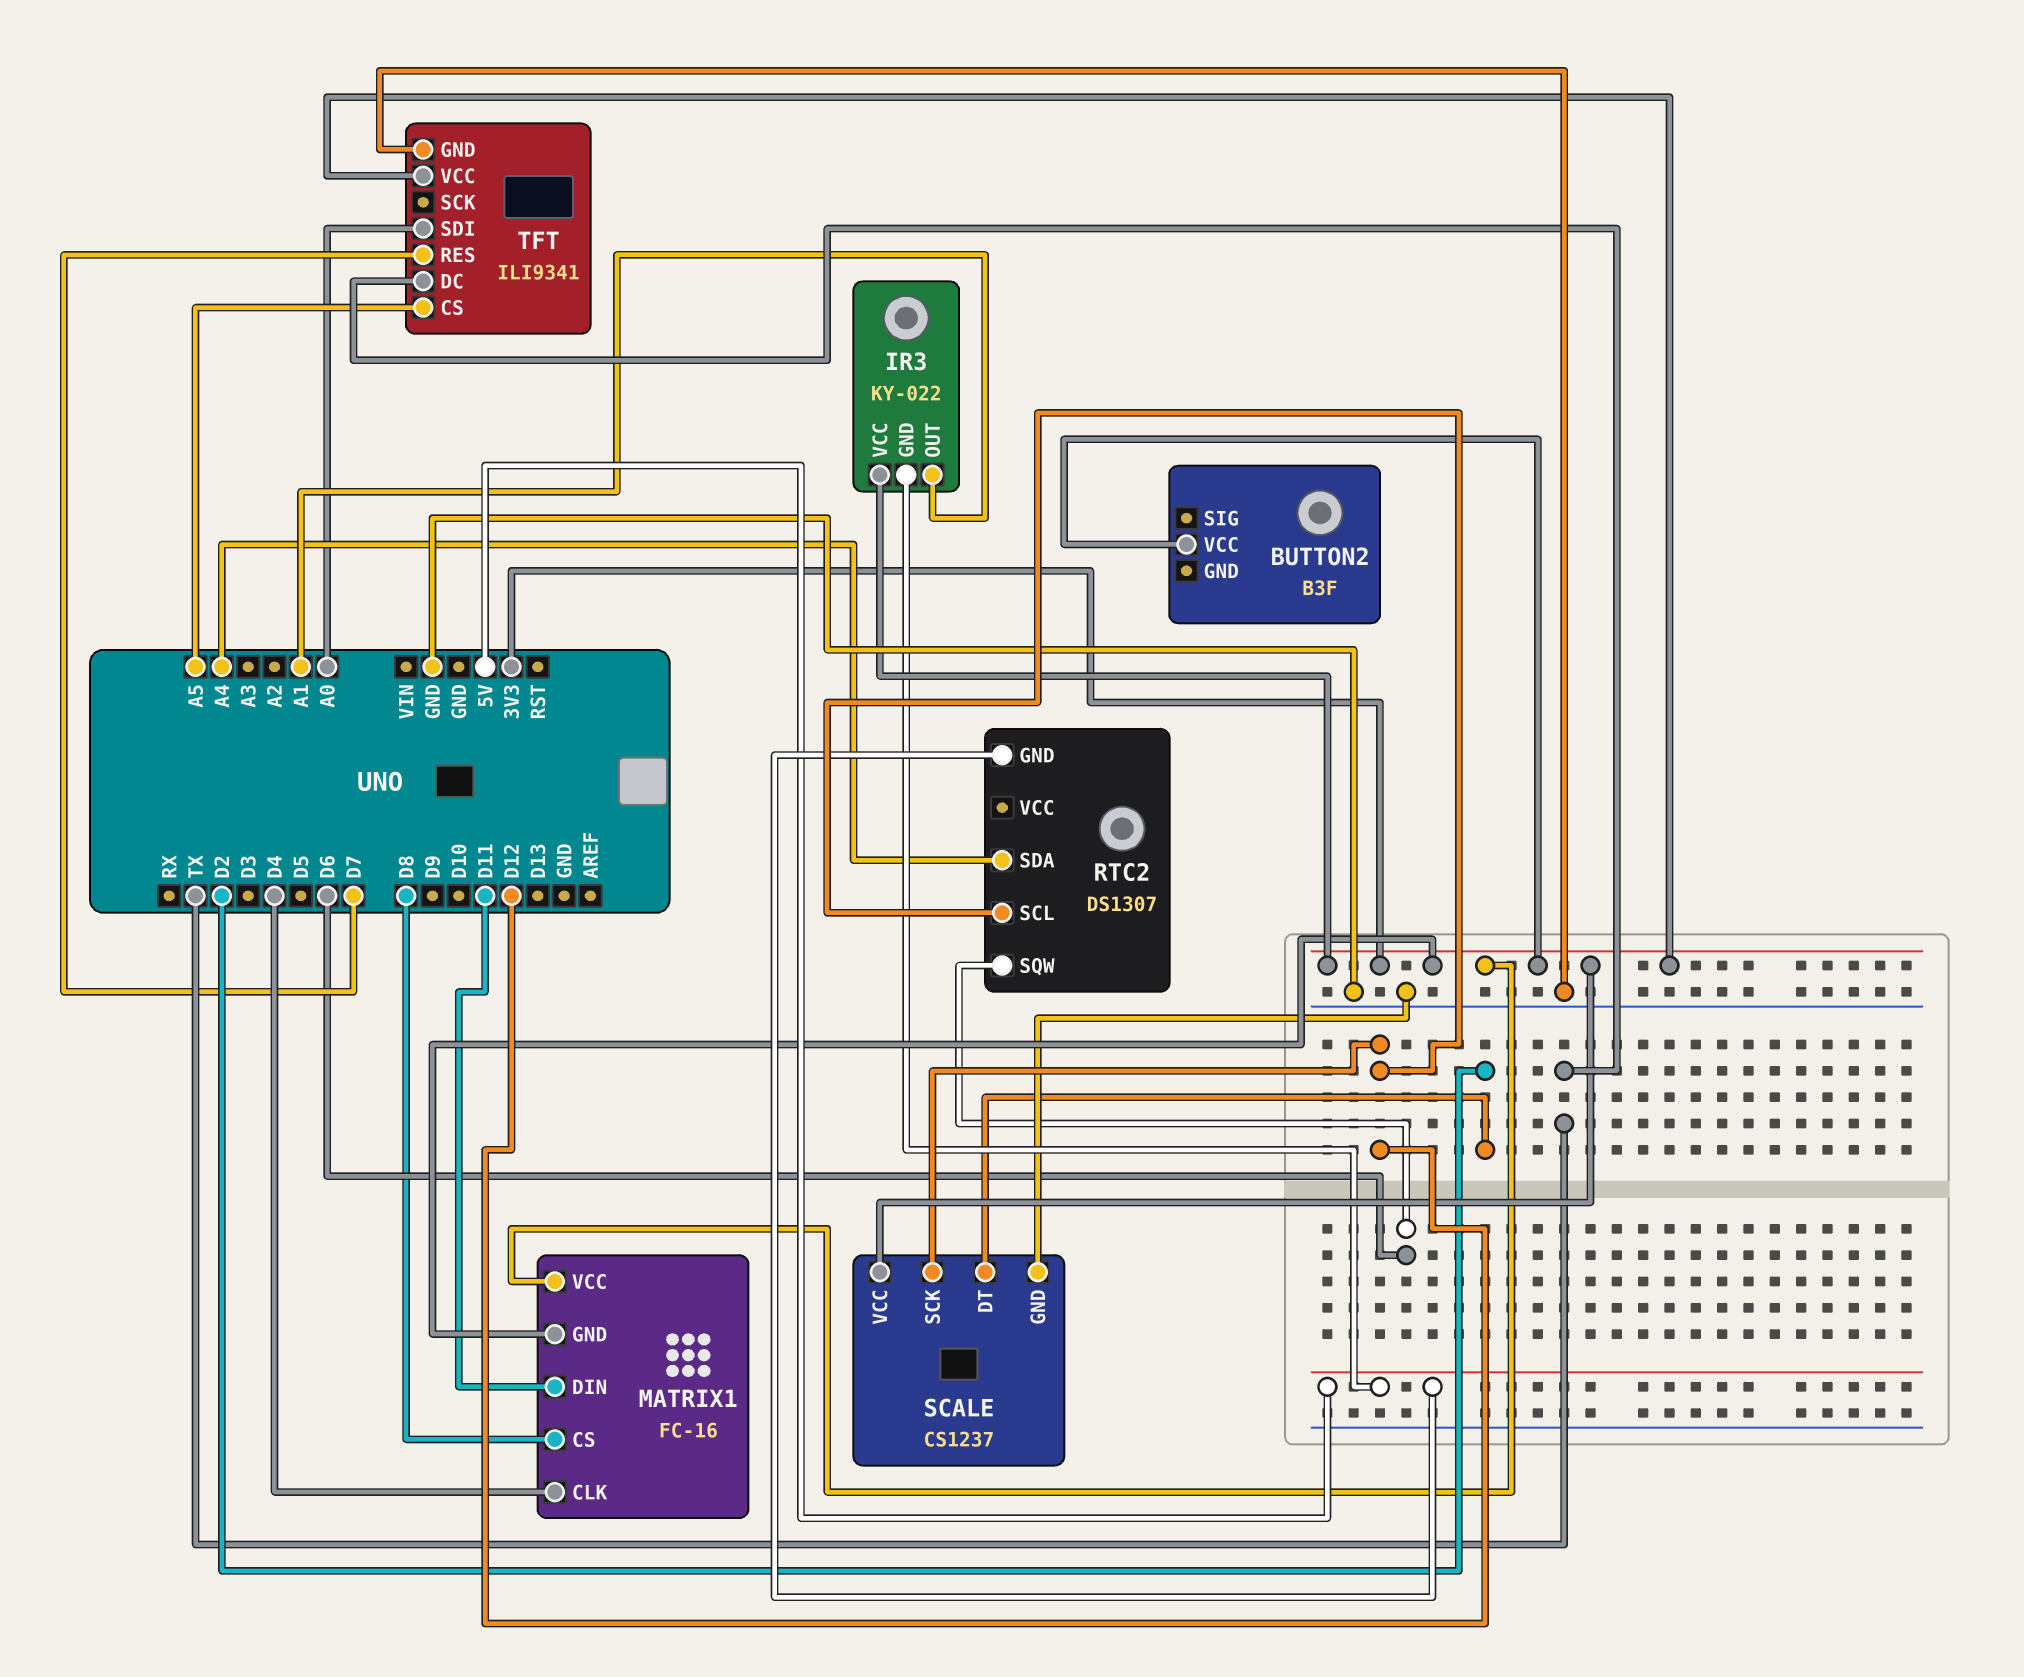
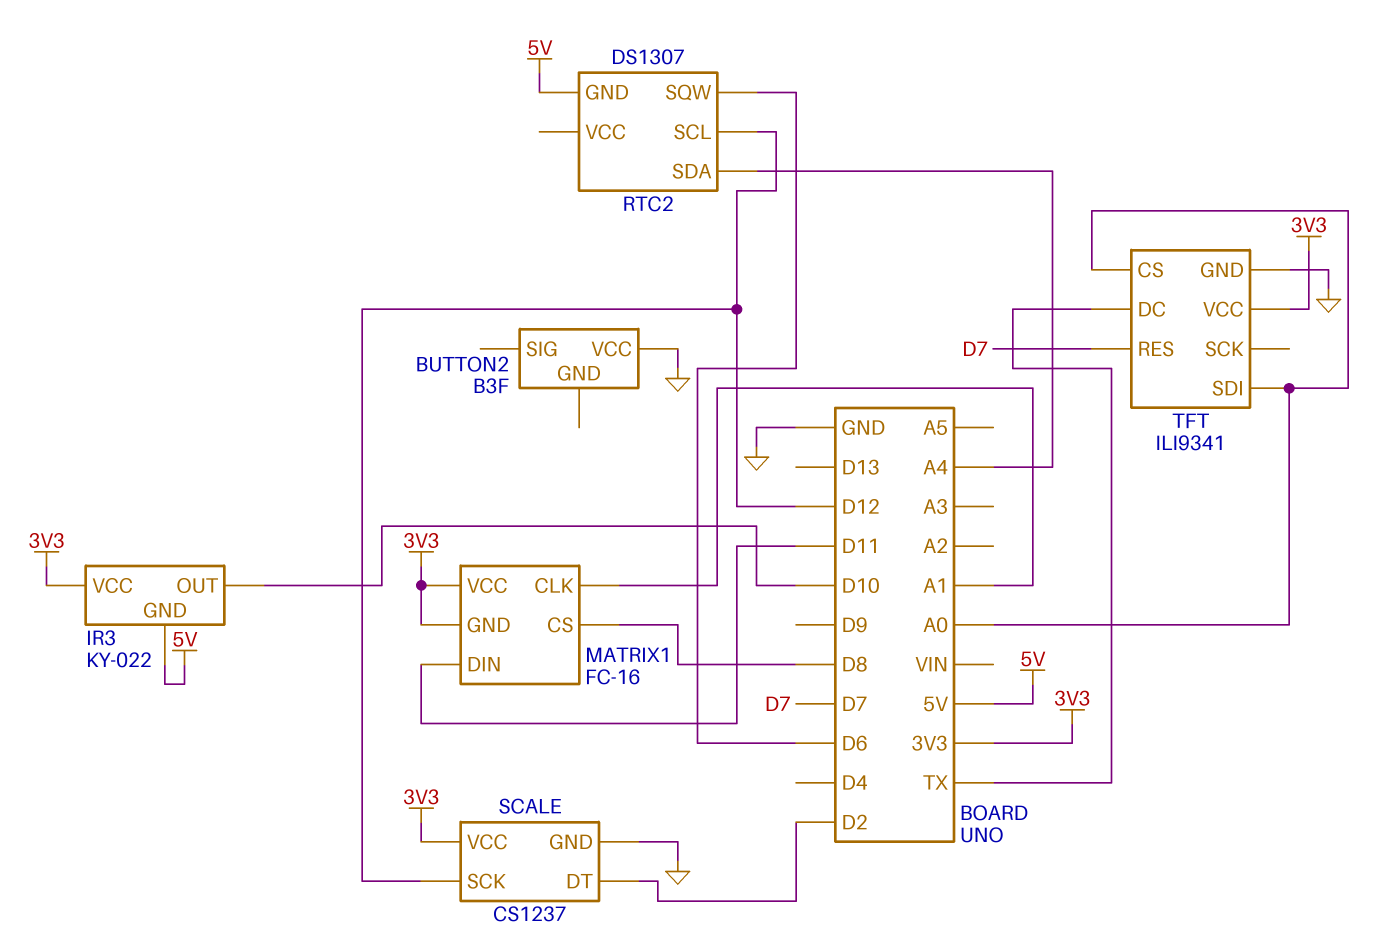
BUTTON2 pin VCC: 3V3 -> GND
IR3 pin OUT: A1 -> D10
MATRIX1 pin CLK: D4 -> A1
TFT pin CS: A5 -> A0

